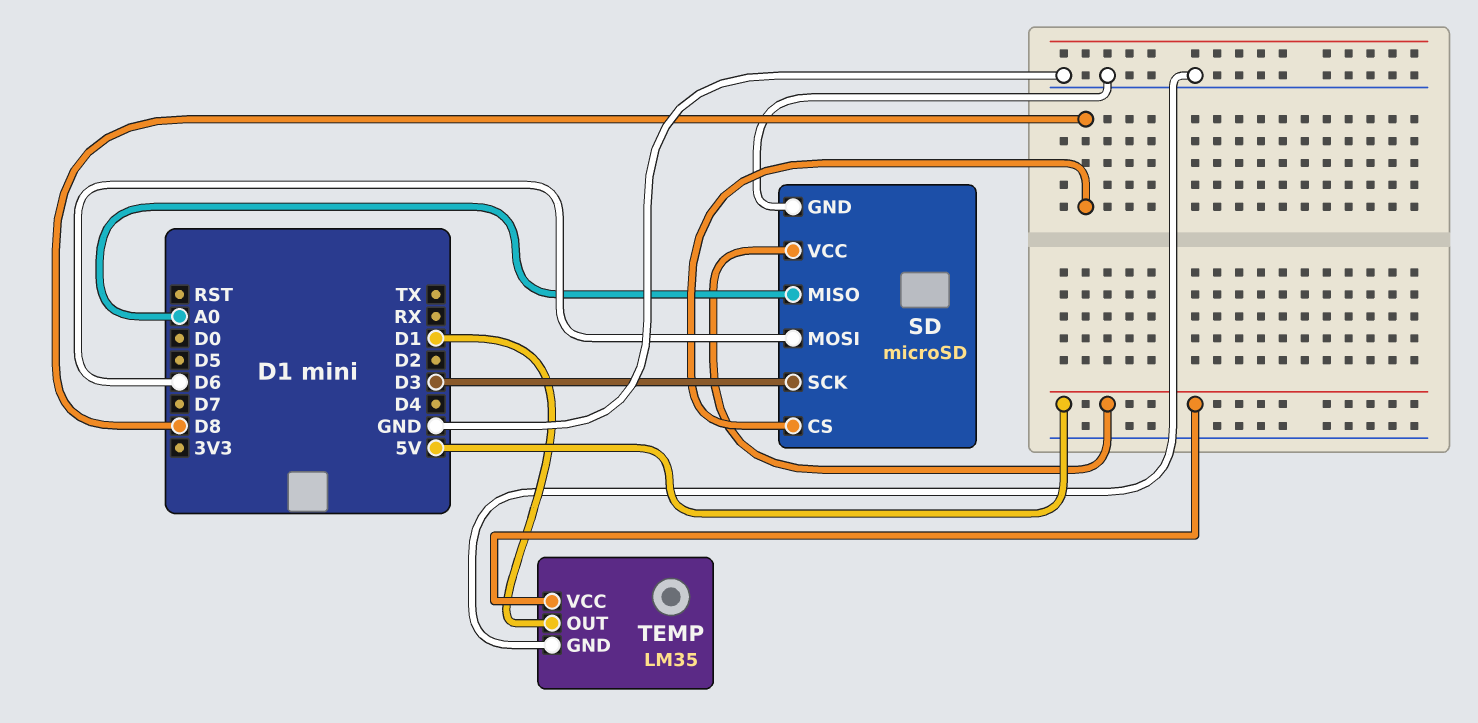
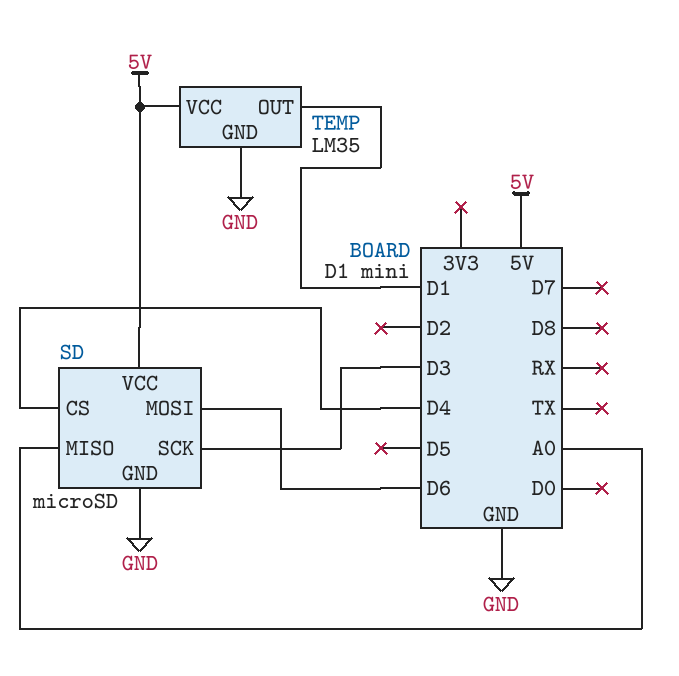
SD pin CS: D8 -> D4

